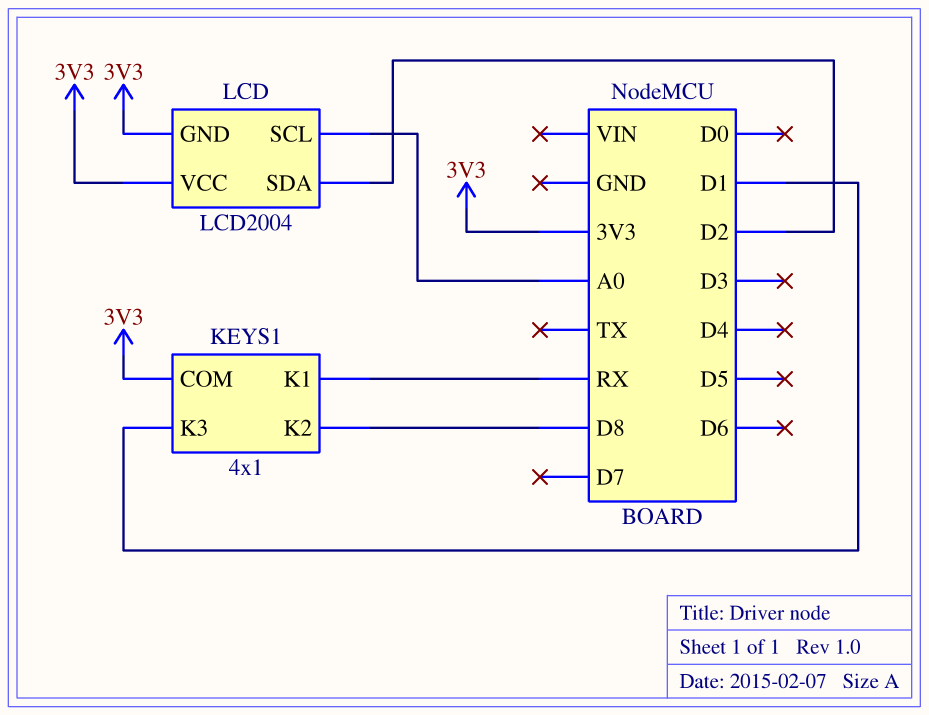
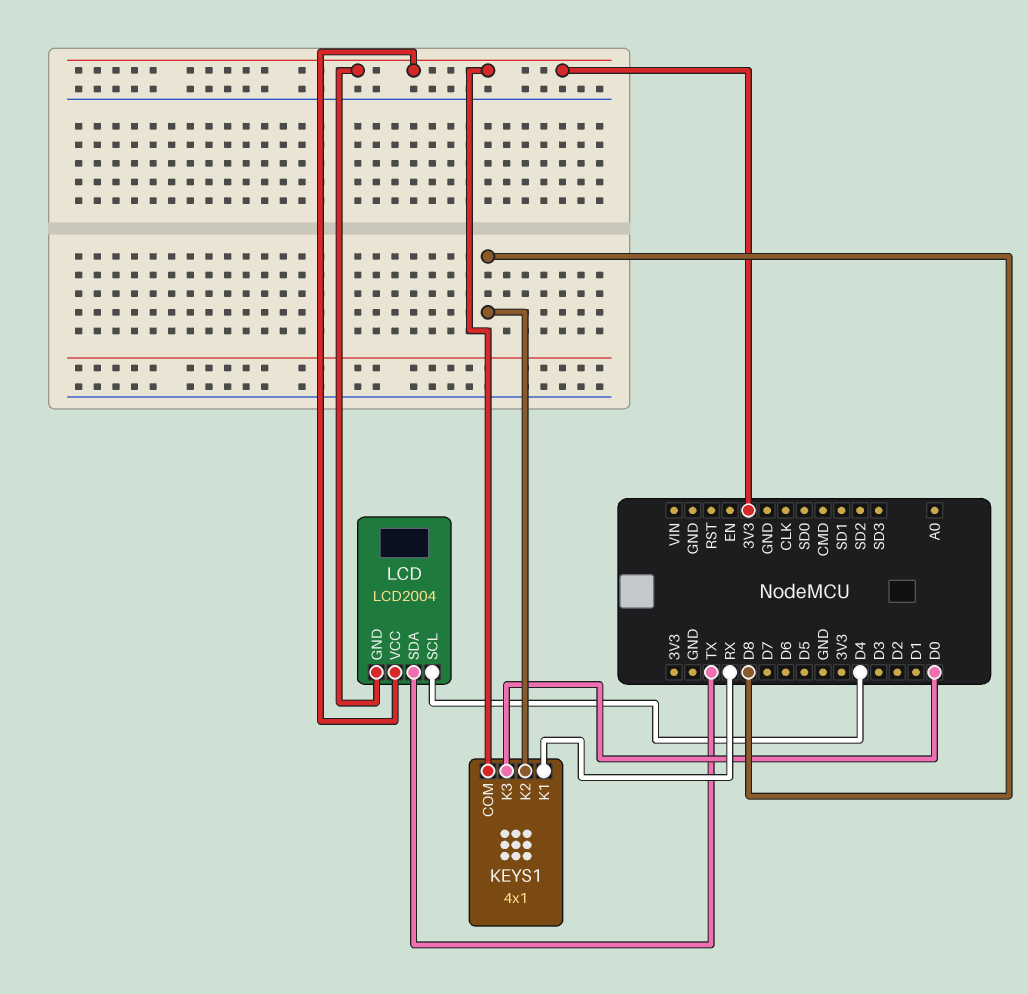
KEYS1 pin K3: D1 -> D0
LCD pin SCL: A0 -> D4
LCD pin SDA: D2 -> TX

